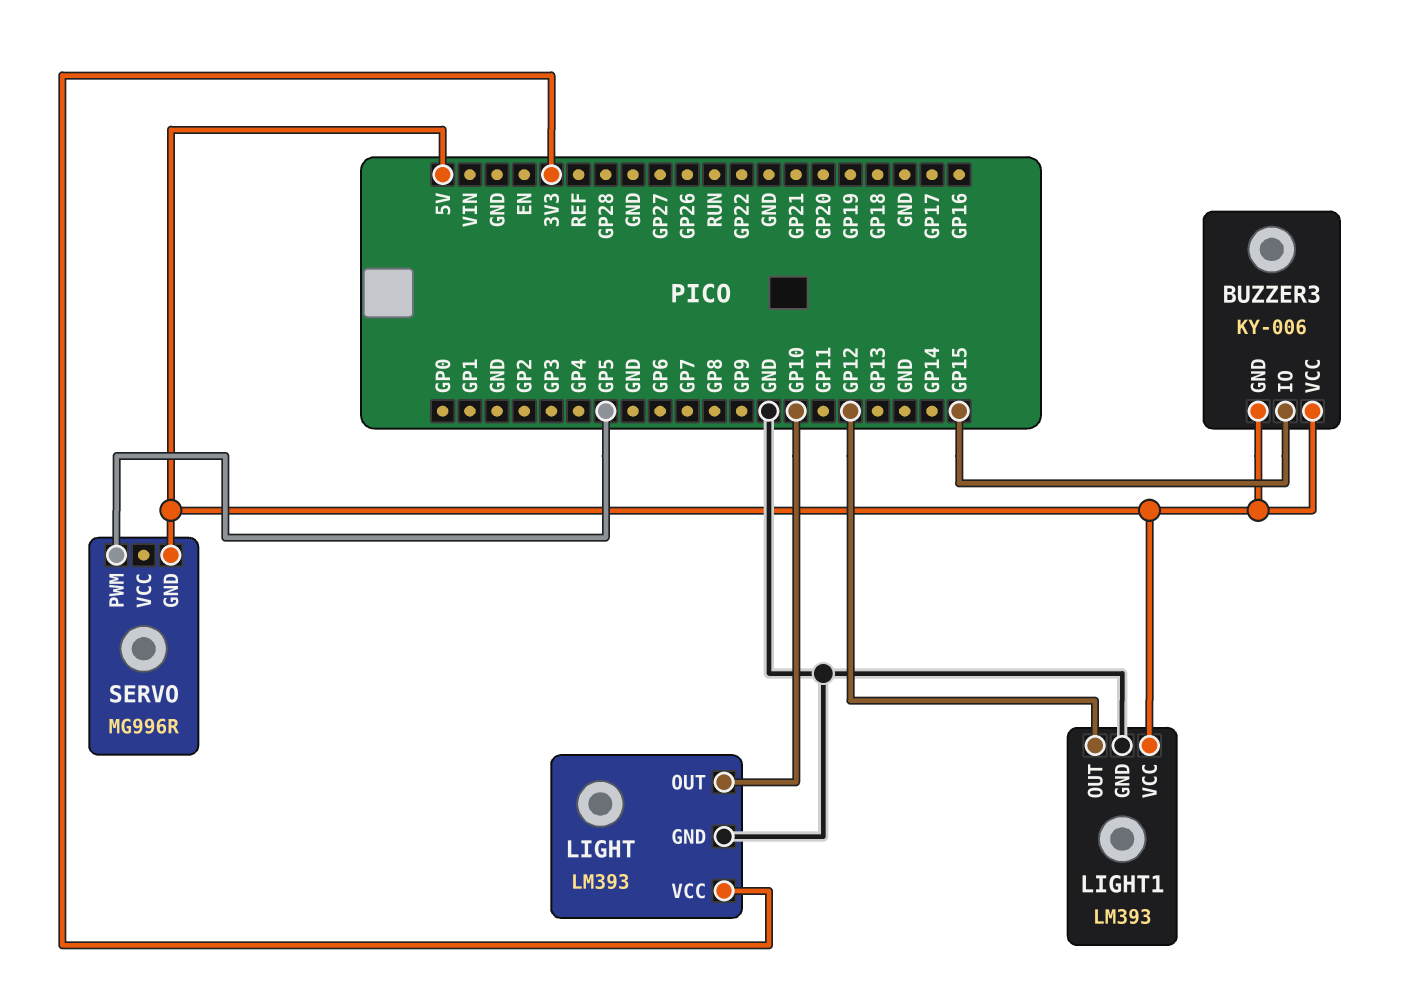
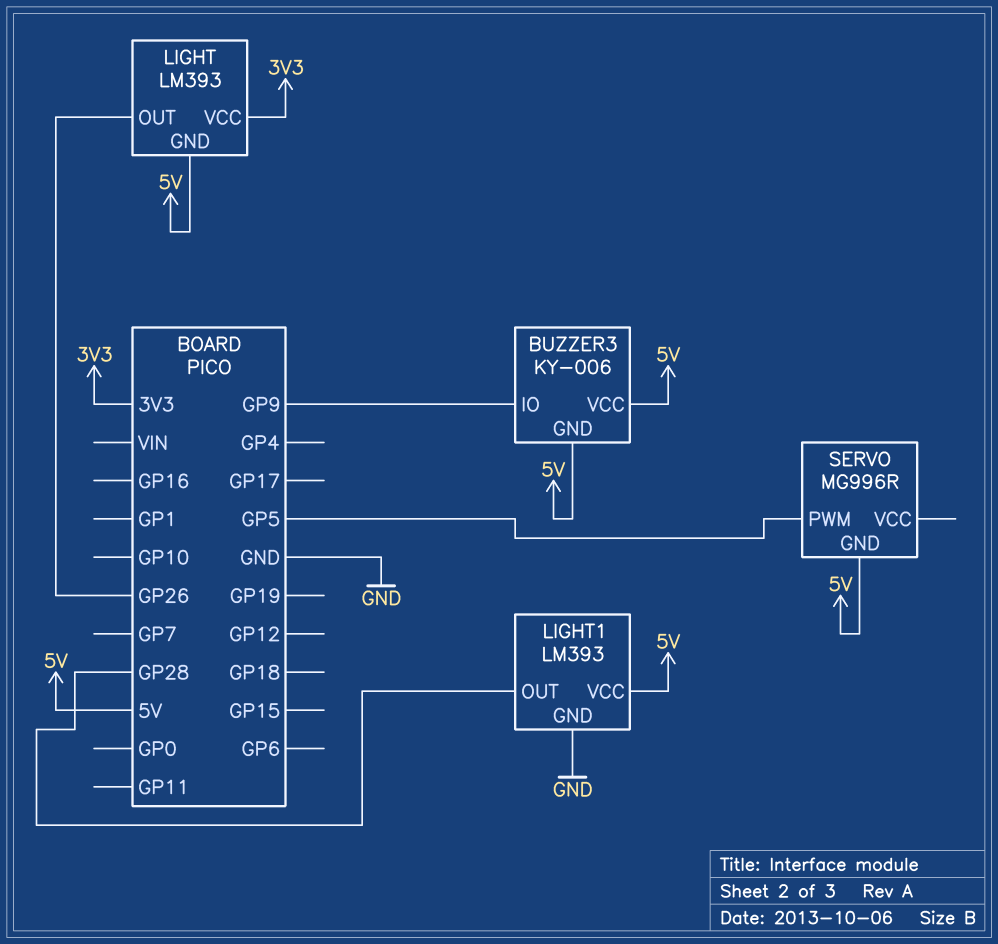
BUZZER3 pin IO: GP15 -> GP9
LIGHT pin GND: GND -> 5V
LIGHT pin OUT: GP10 -> GP26
LIGHT1 pin OUT: GP12 -> GP28

